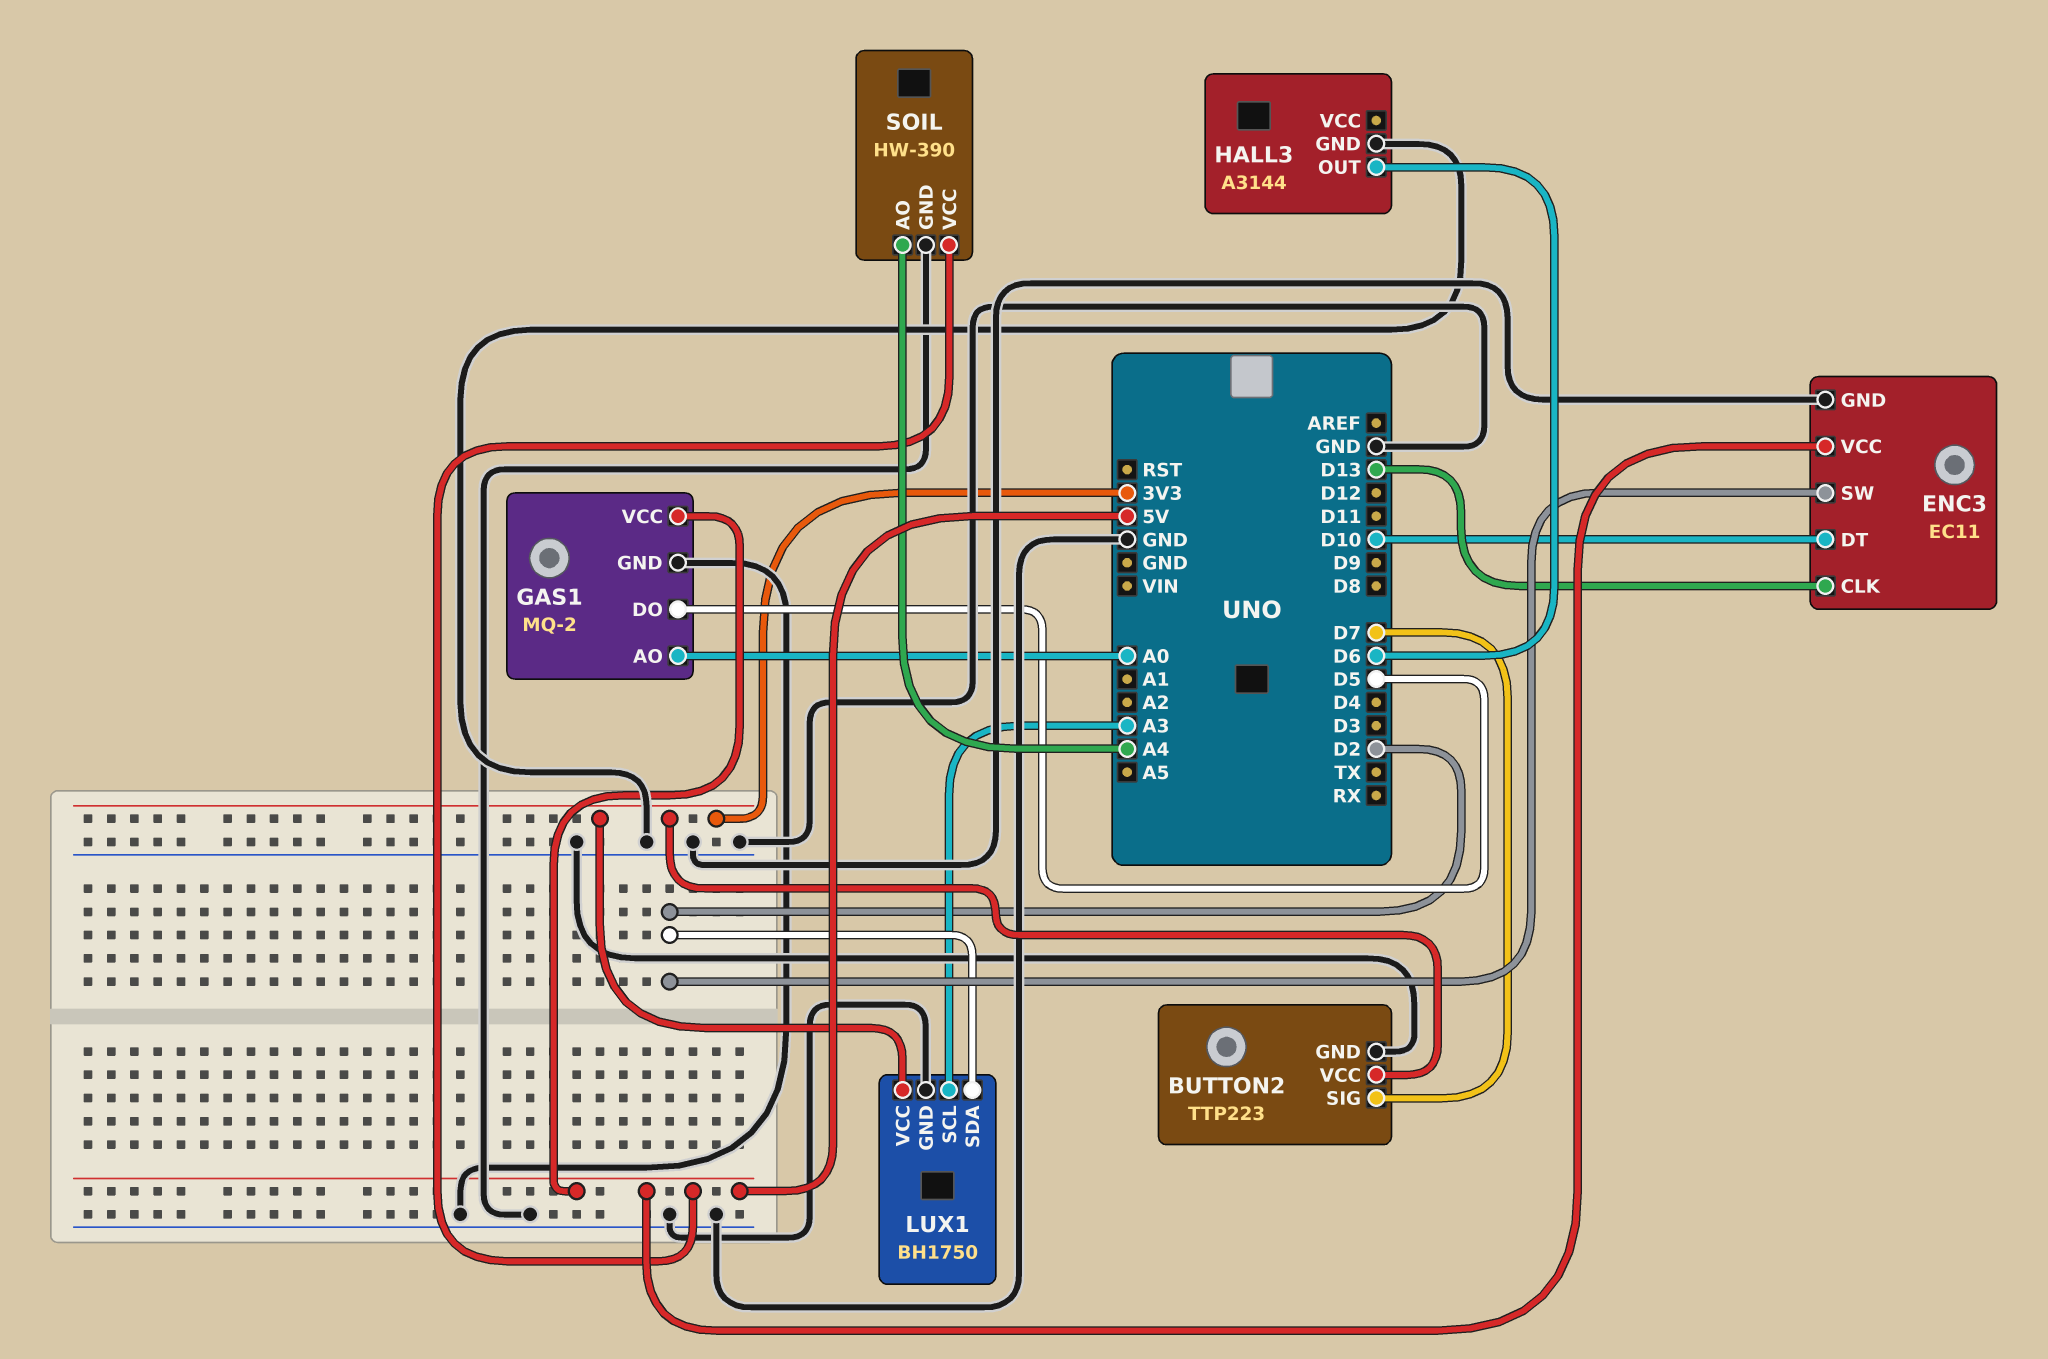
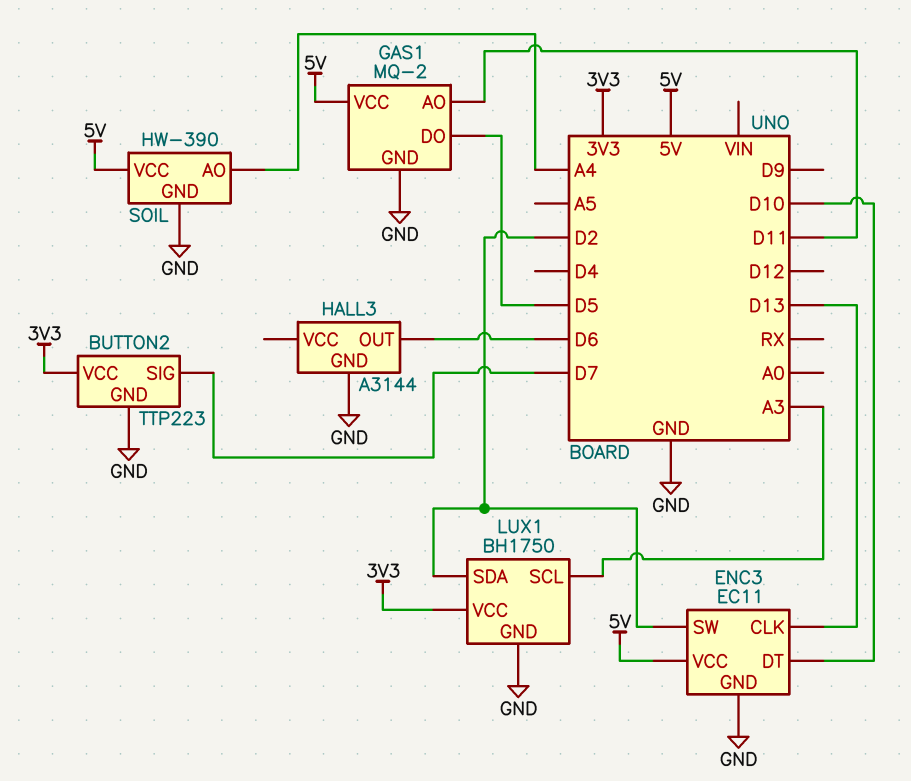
GAS1 pin AO: A0 -> D11

